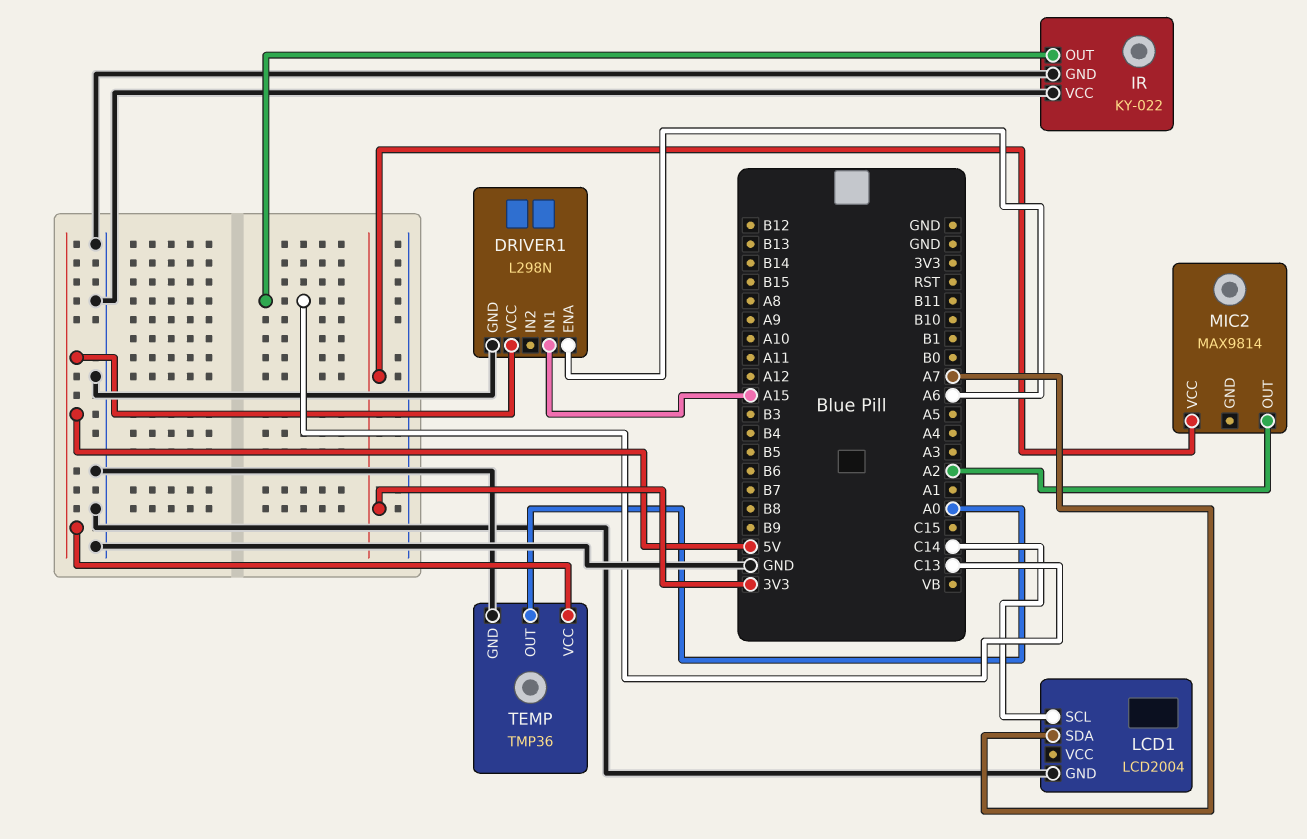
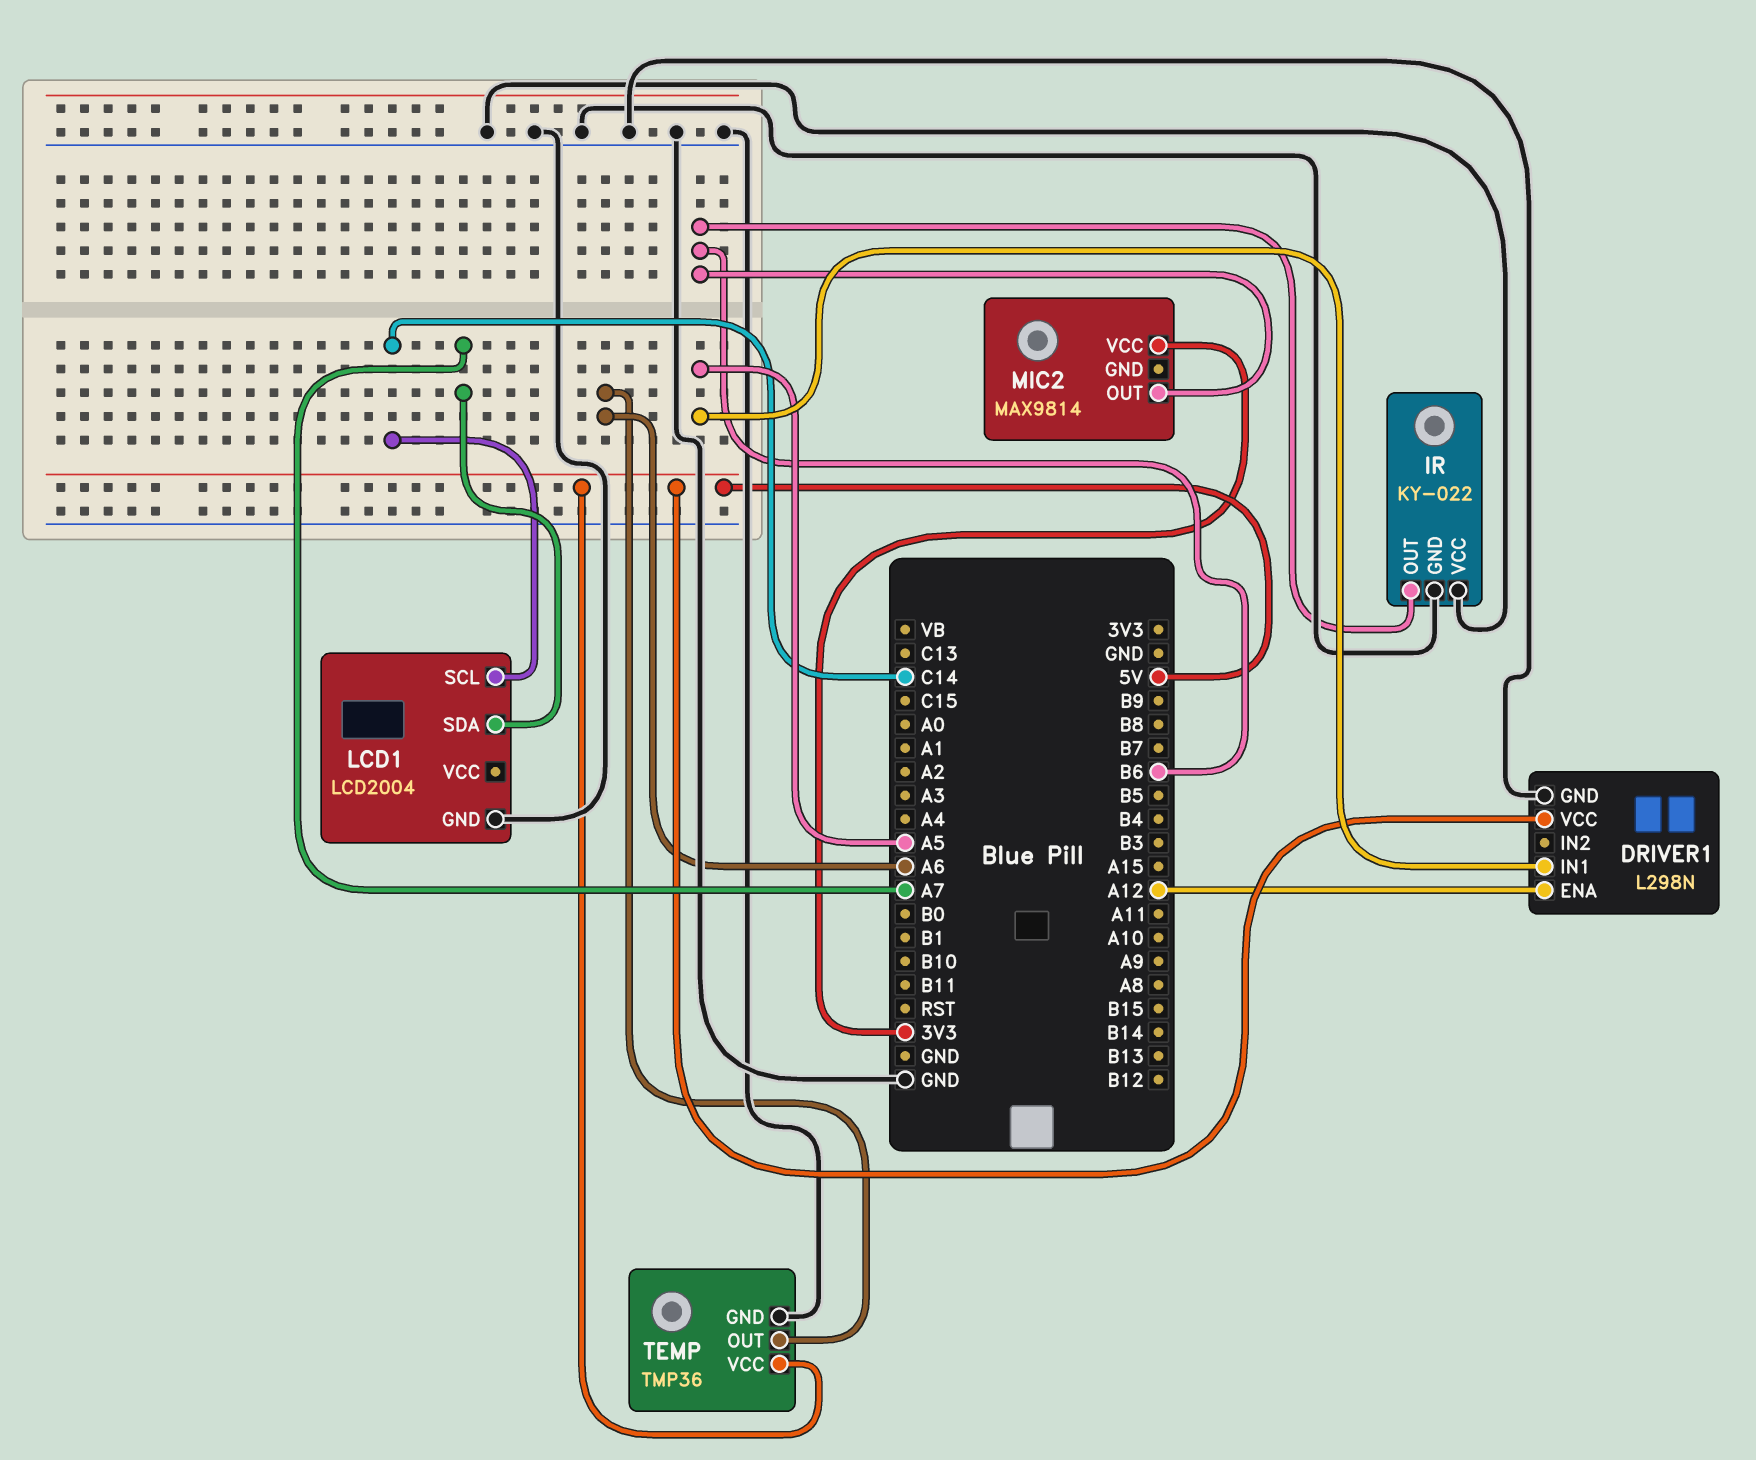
DRIVER1 pin ENA: A6 -> A12
DRIVER1 pin IN1: A15 -> A5
IR pin OUT: C13 -> B6
MIC2 pin OUT: A2 -> B6
TEMP pin OUT: A0 -> A6

